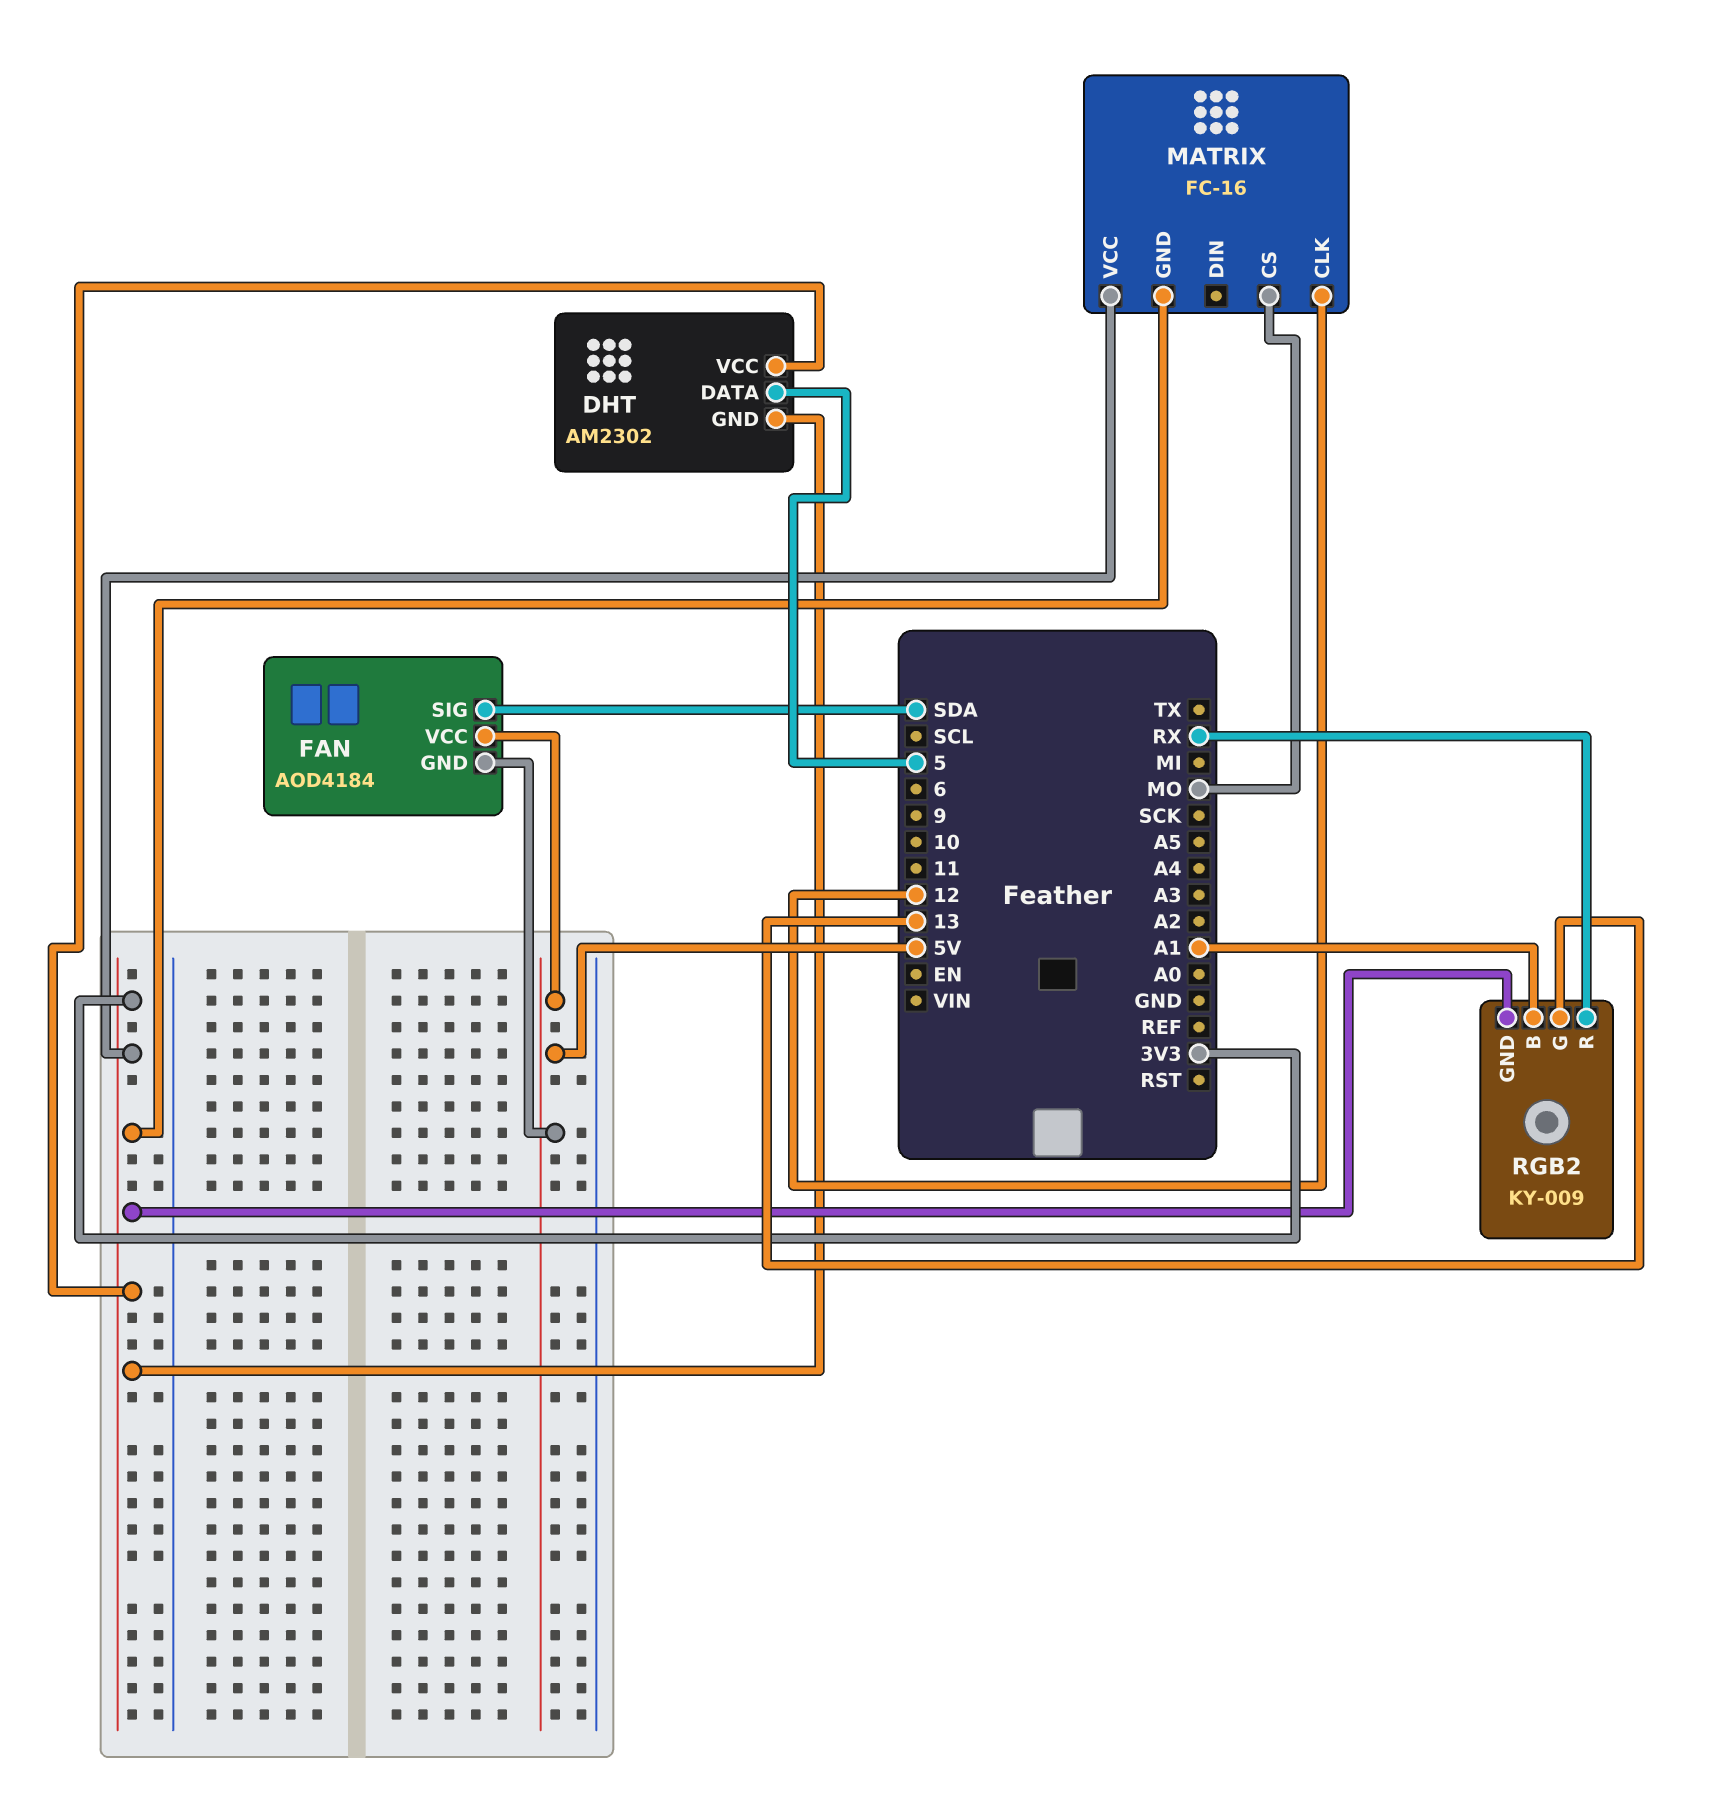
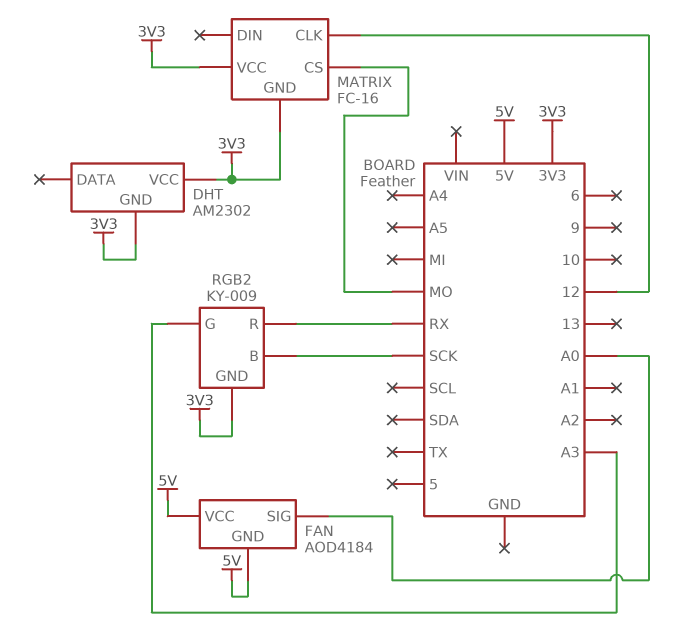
DHT pin DATA: 5 -> none
FAN pin SIG: SDA -> A0
RGB2 pin B: A1 -> SCK
RGB2 pin G: 13 -> A3

